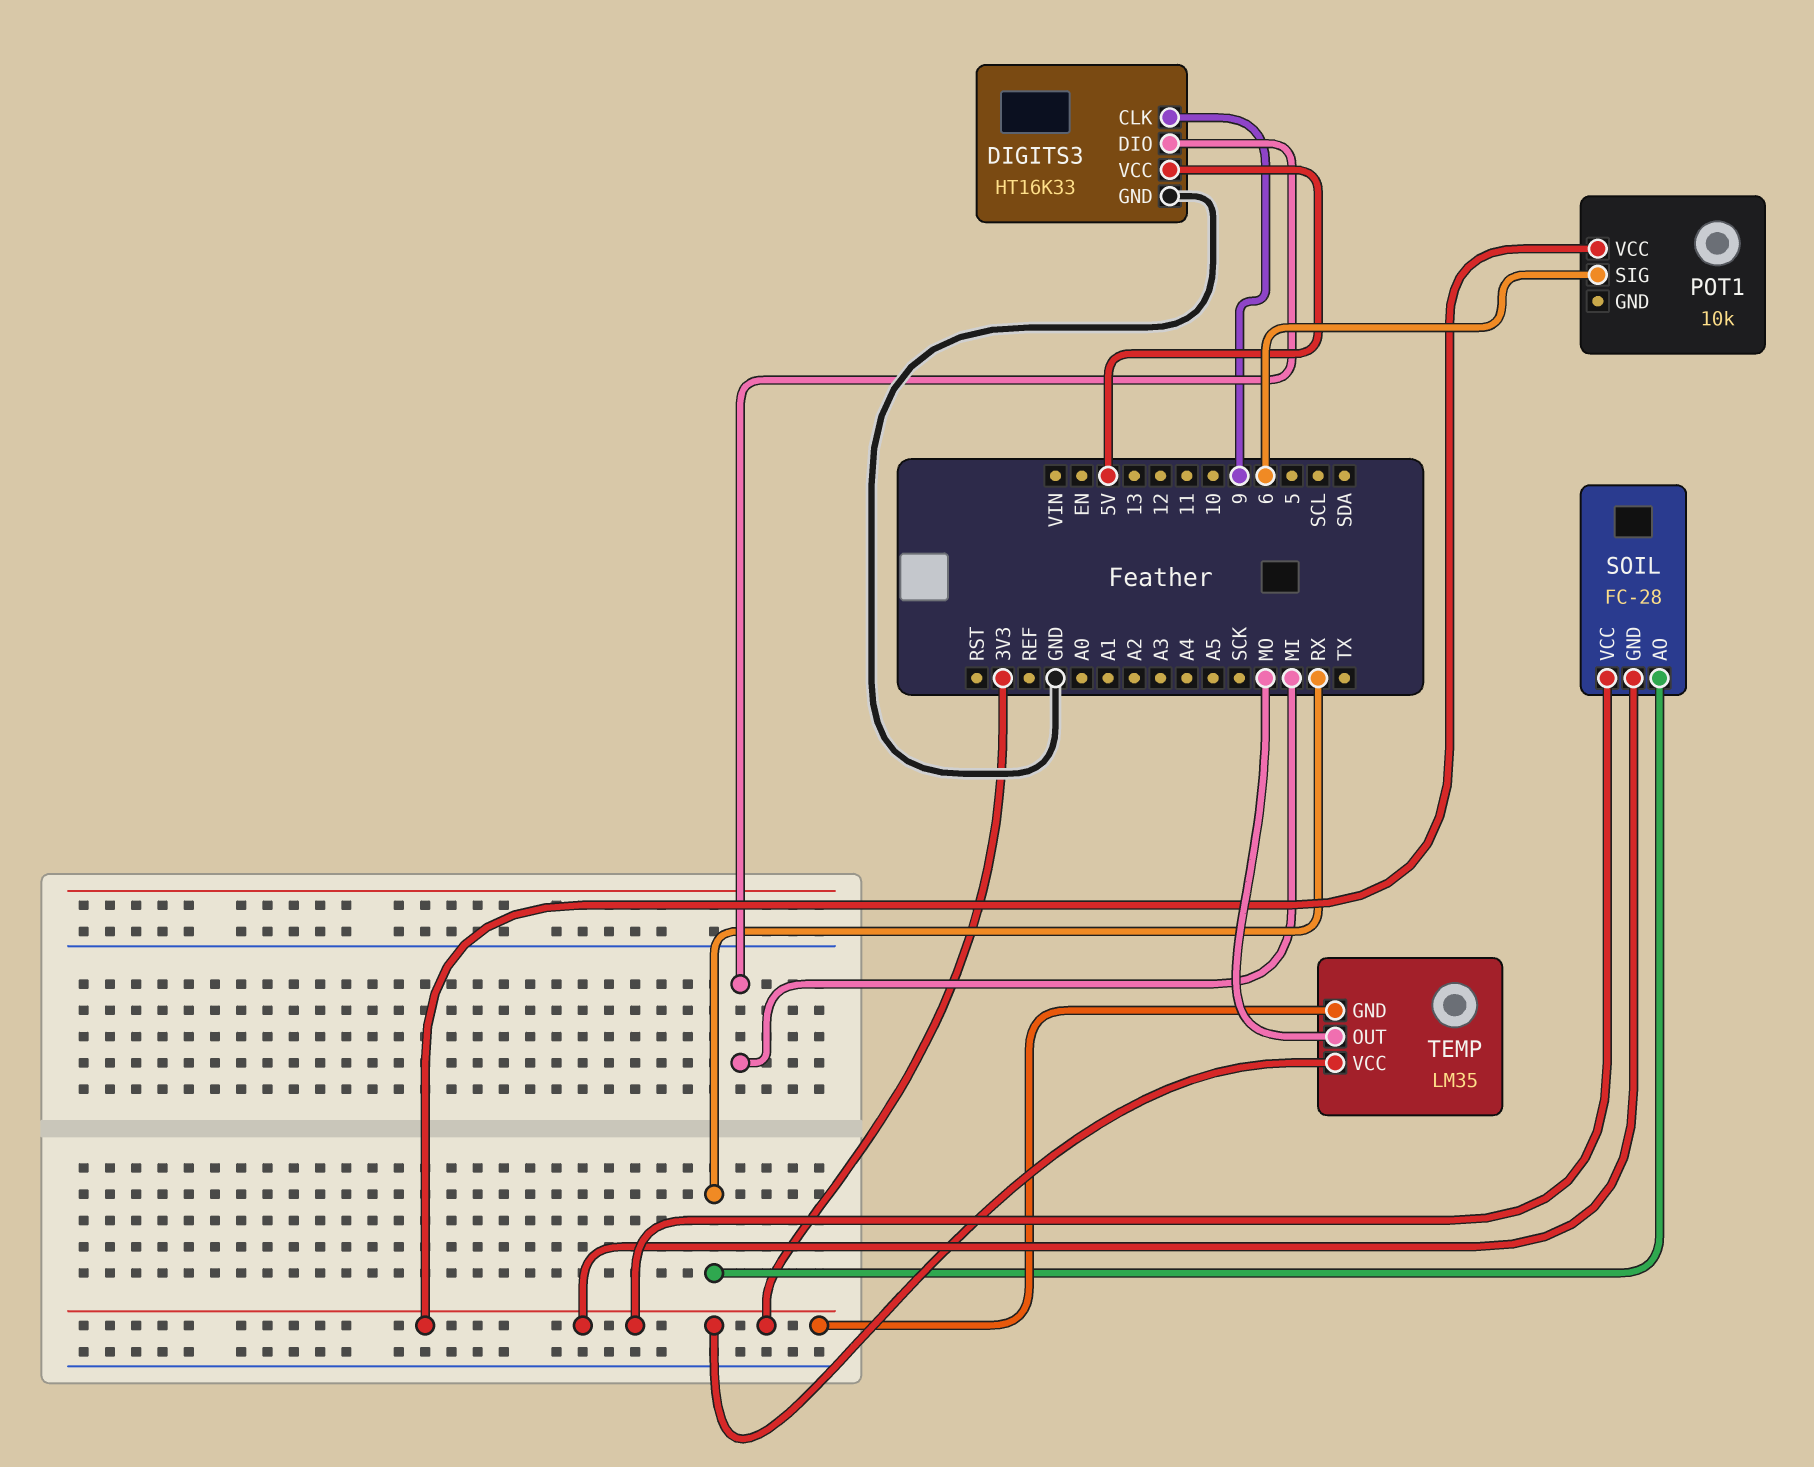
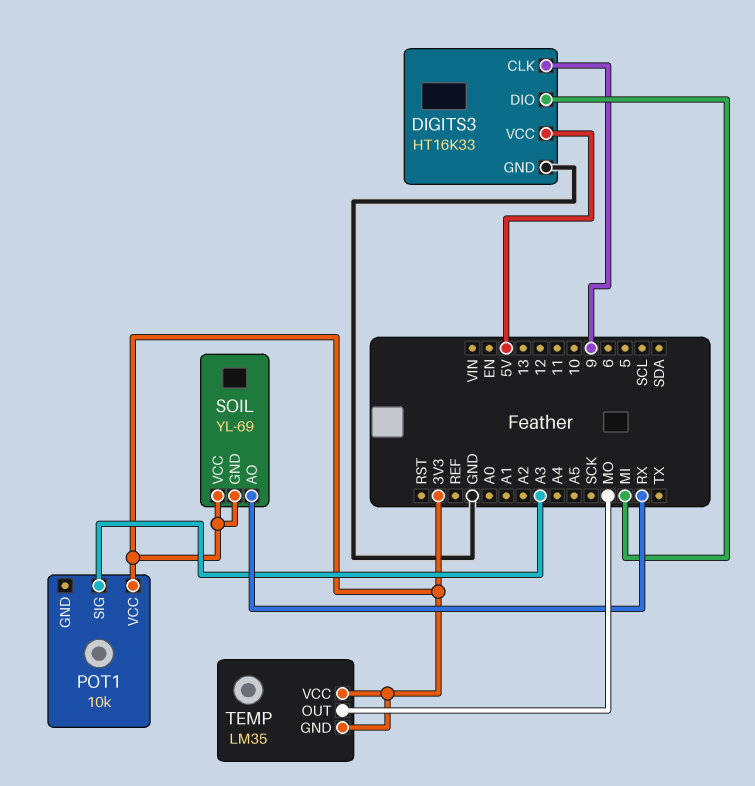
POT1 pin SIG: 6 -> A3
SOIL: FC-28 -> YL-69

